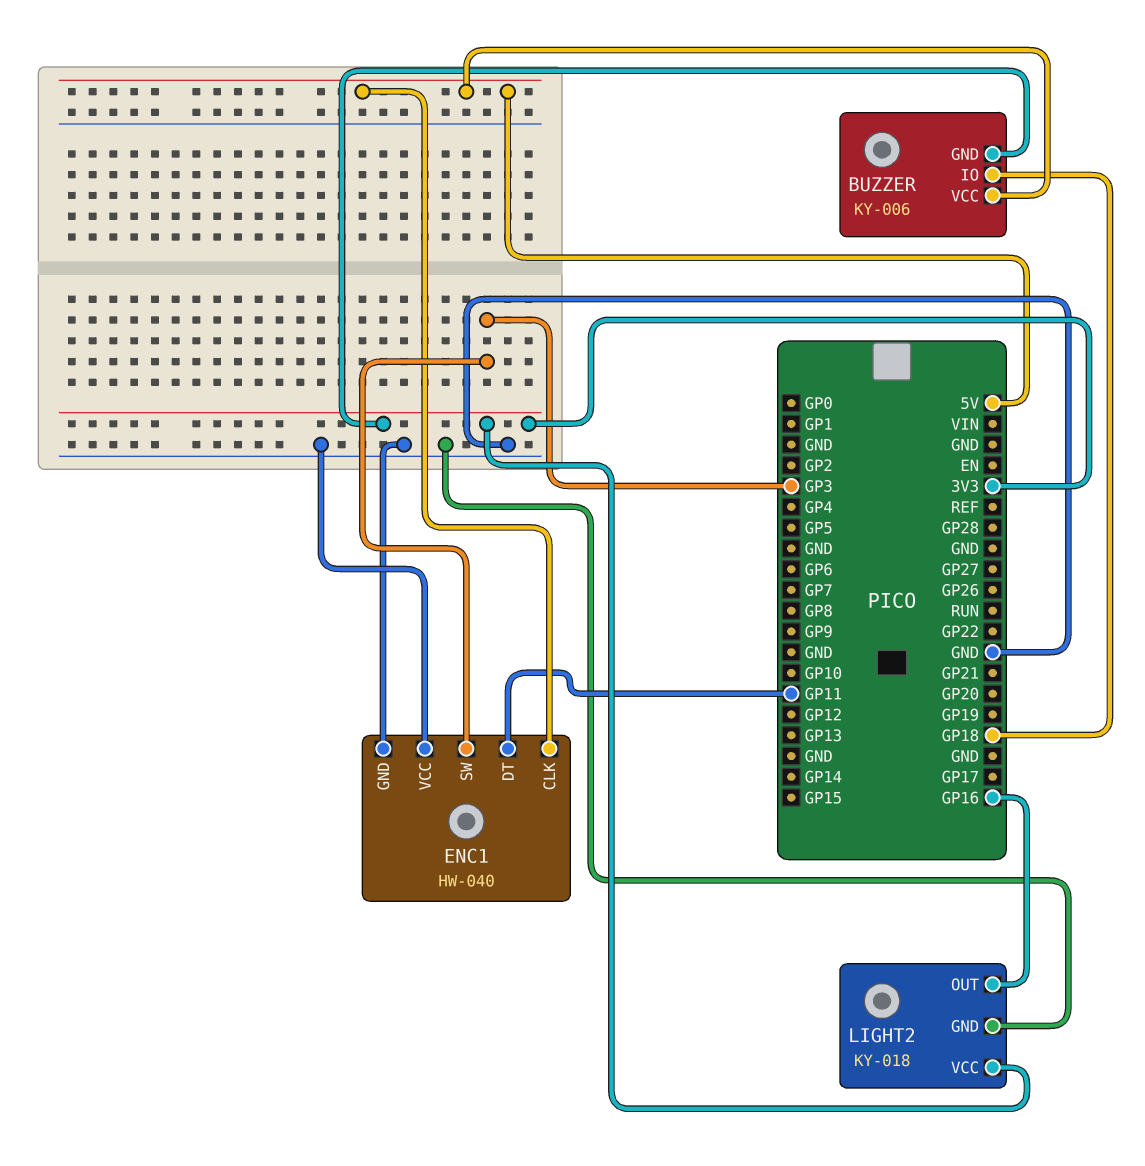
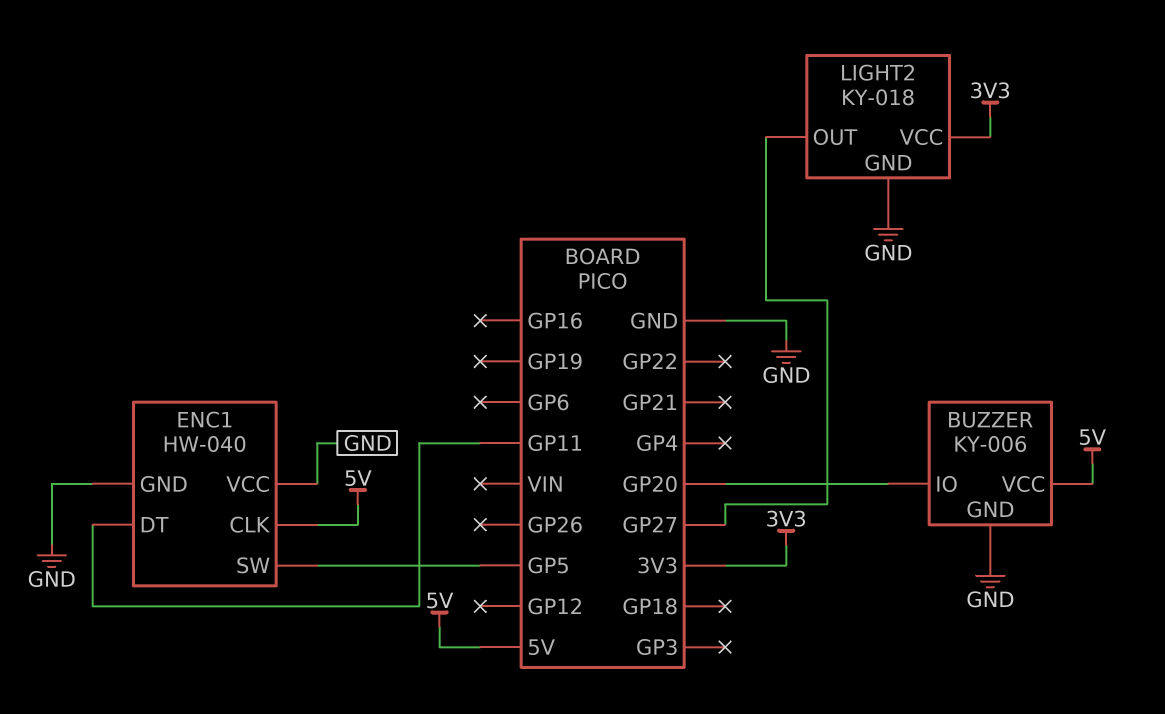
BUZZER pin GND: 3V3 -> GND
BUZZER pin IO: GP18 -> GP20
ENC1 pin SW: GP3 -> GP5
LIGHT2 pin OUT: GP16 -> GP27

